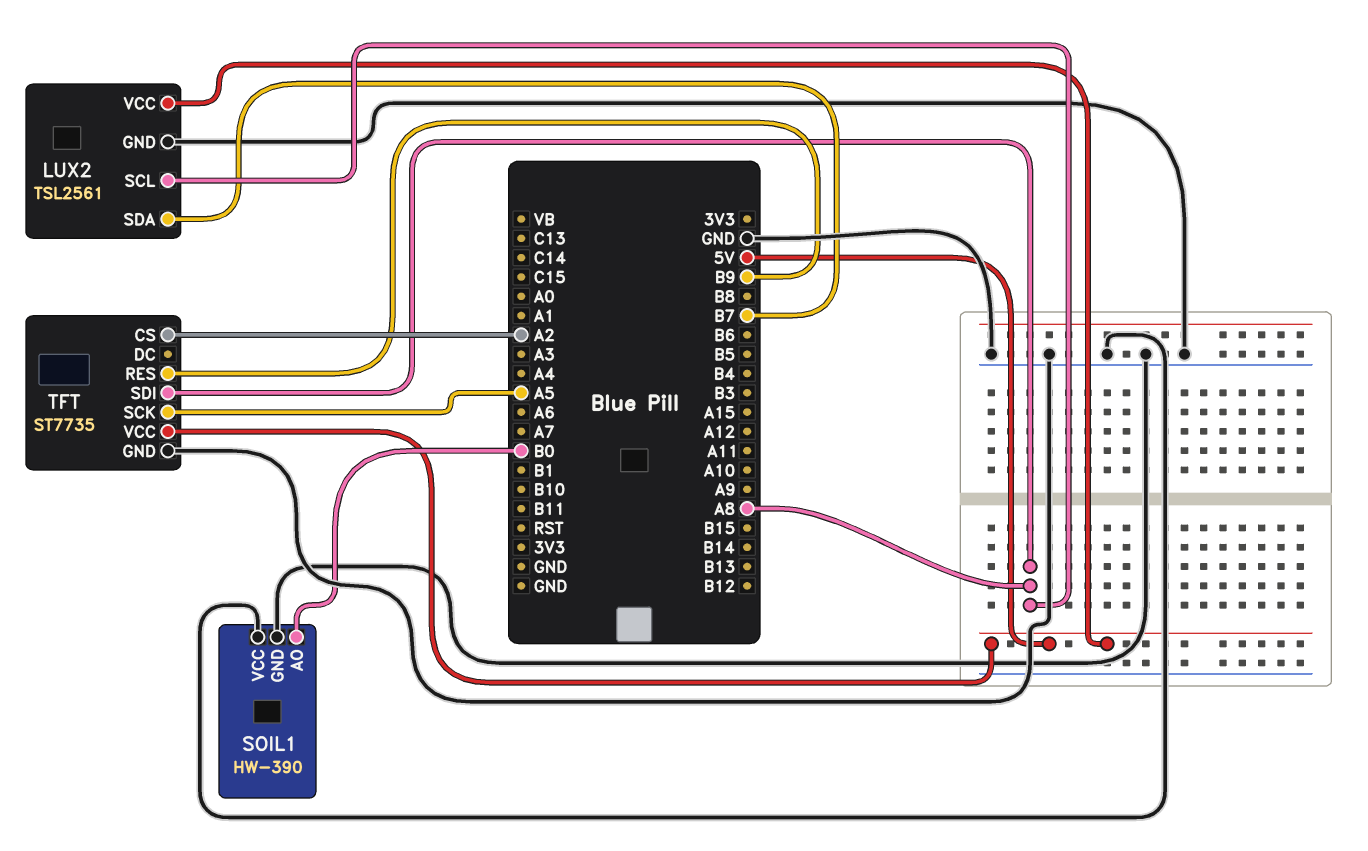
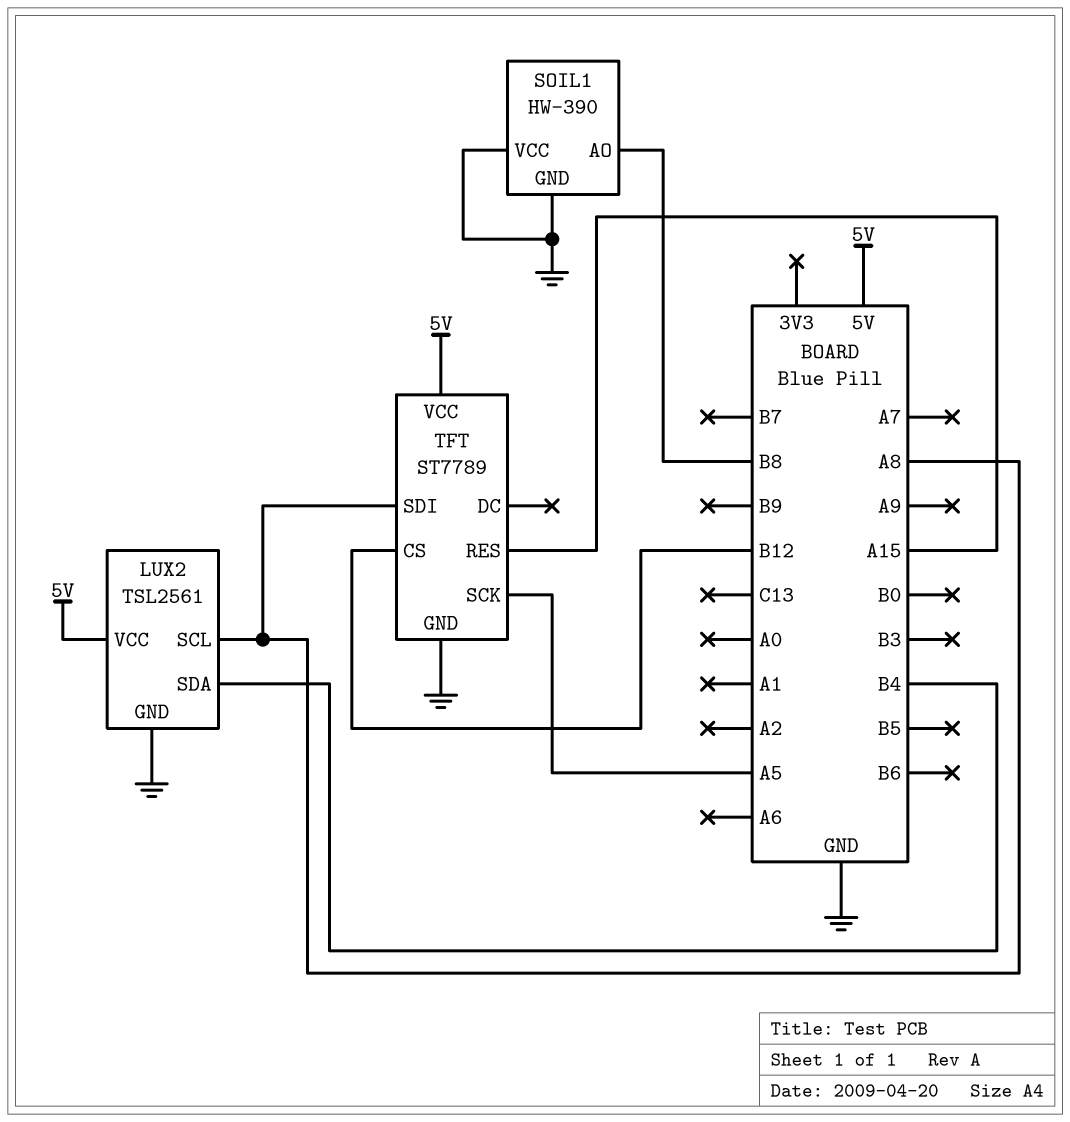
LUX2 pin SDA: B7 -> B4
SOIL1 pin AO: B0 -> B8
TFT: ST7735 -> ST7789
TFT pin CS: A2 -> B12
TFT pin RES: B9 -> A15

